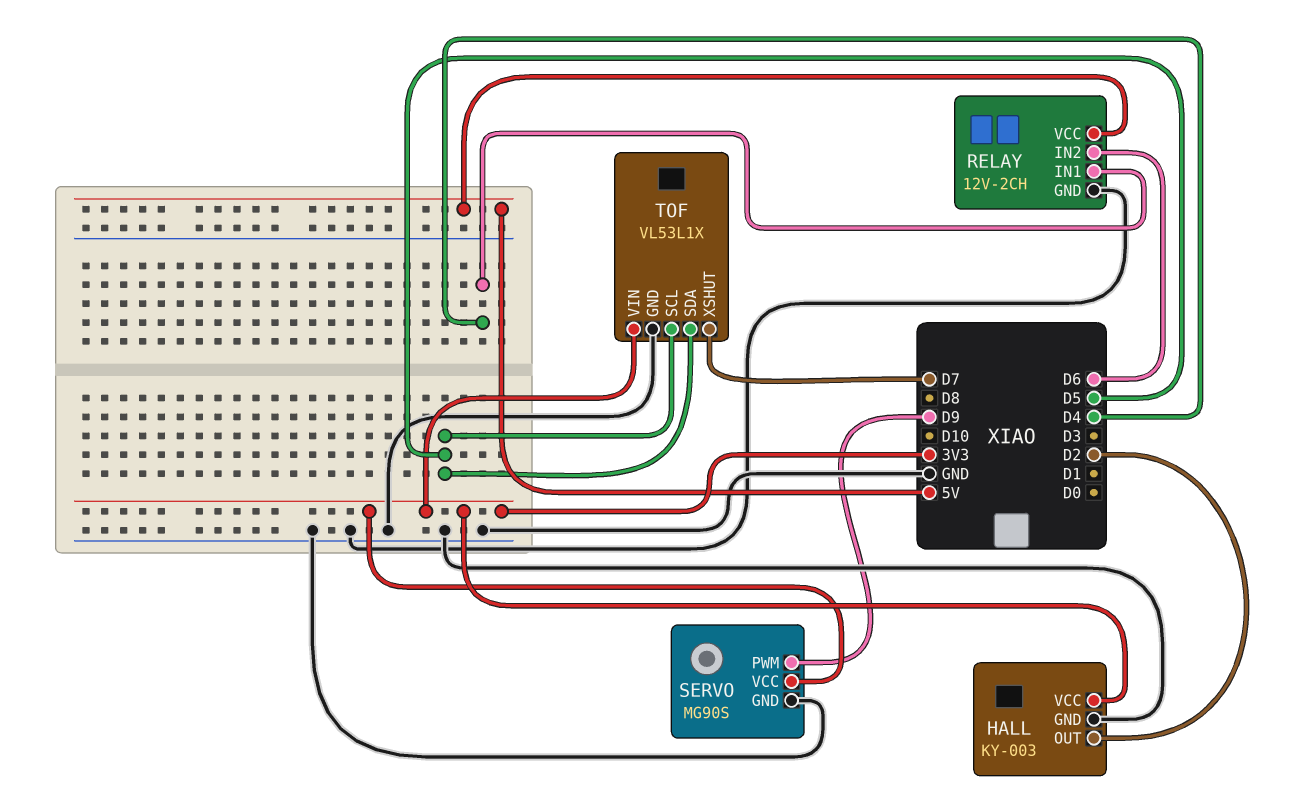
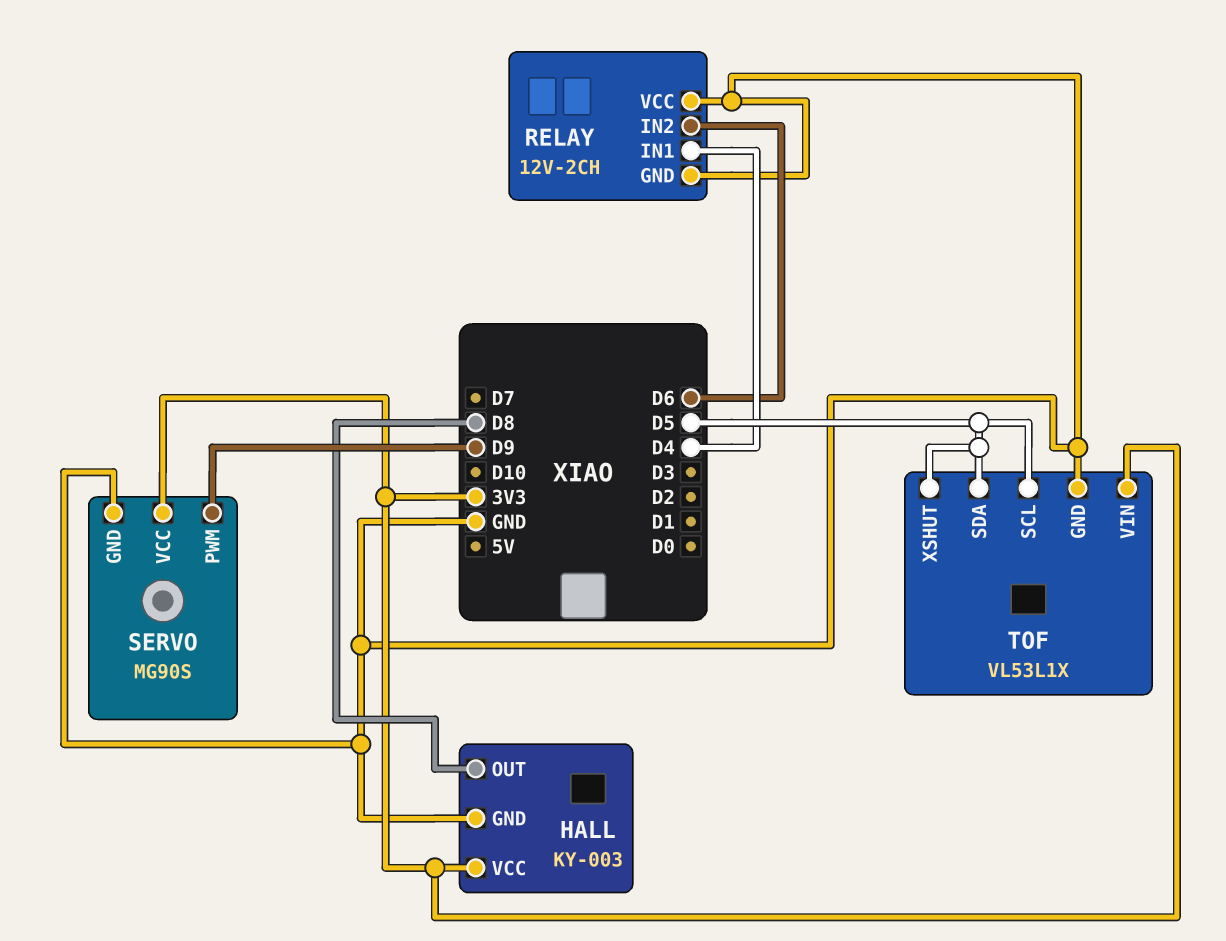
HALL pin OUT: D2 -> D8
RELAY pin VCC: 5V -> GND
TOF pin XSHUT: D7 -> D5

